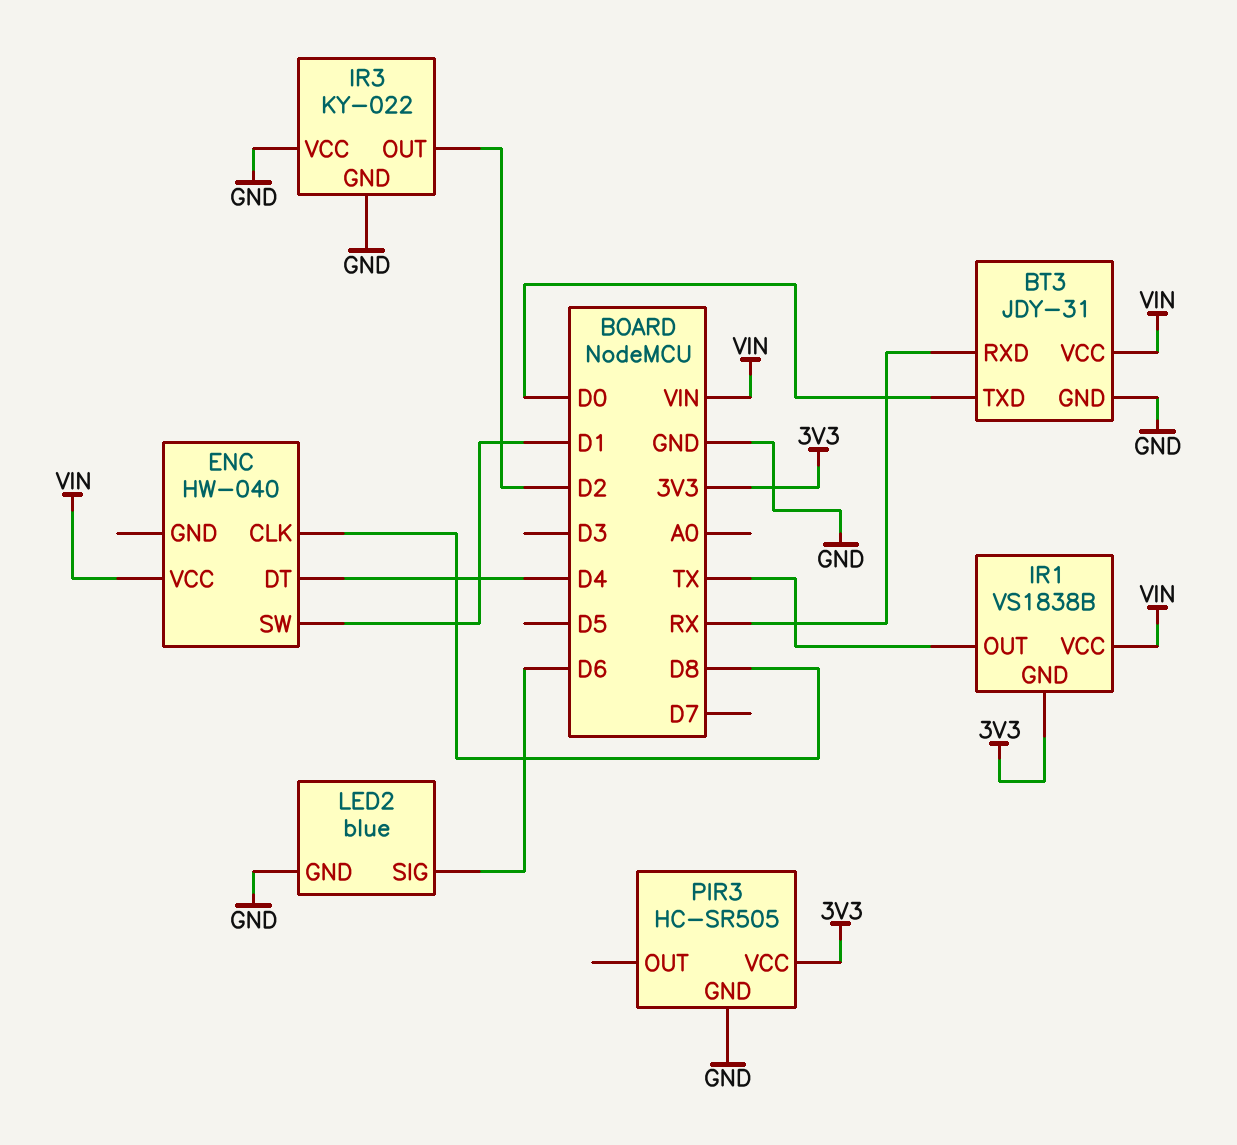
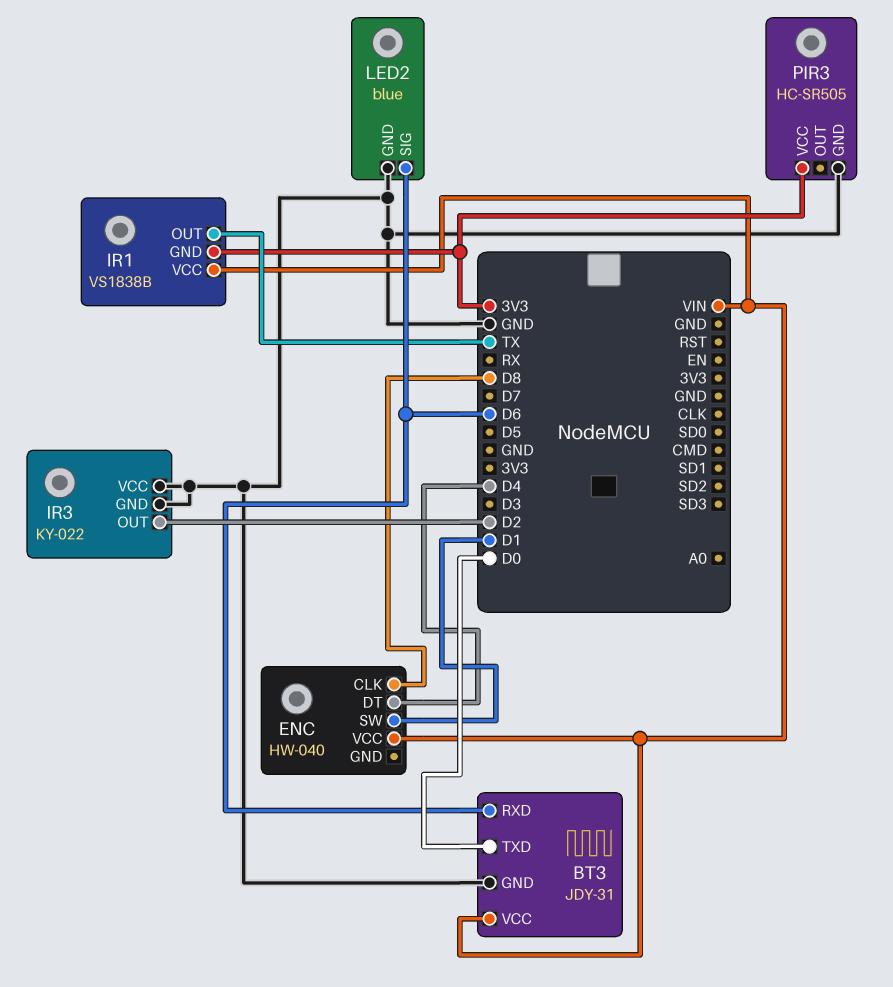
BT3 pin RXD: RX -> D6

